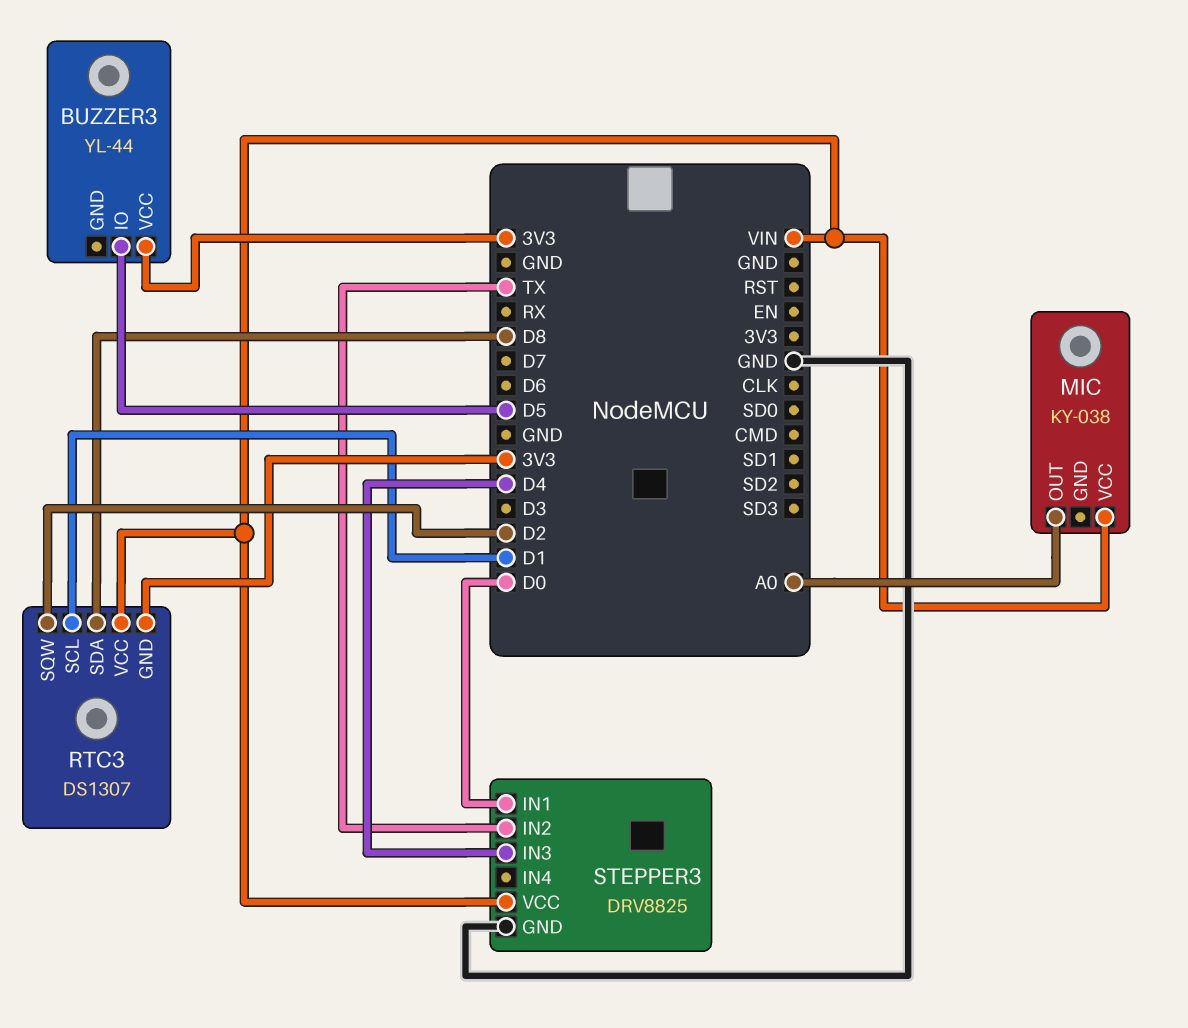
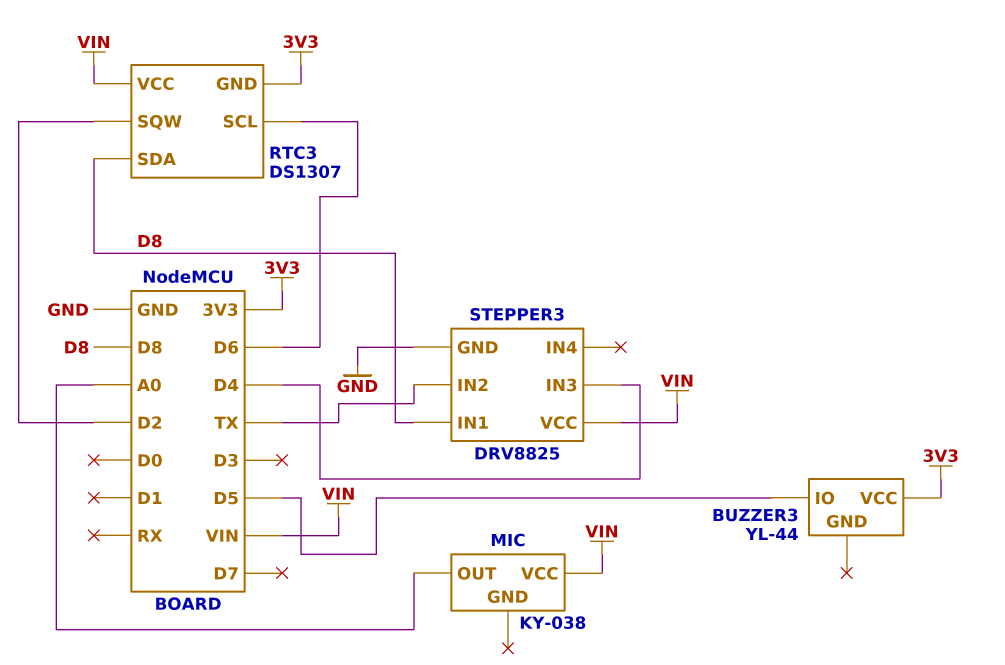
RTC3 pin SCL: D1 -> D6
STEPPER3 pin IN1: D0 -> D8

